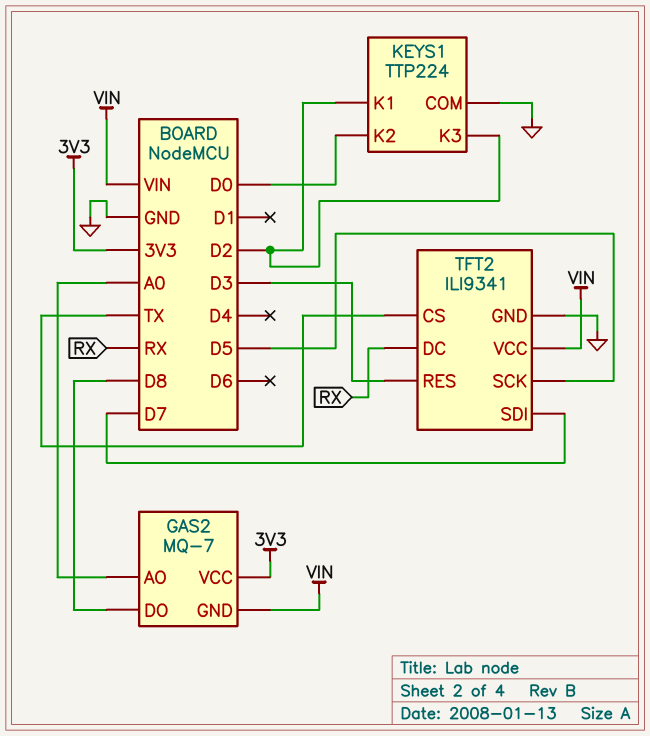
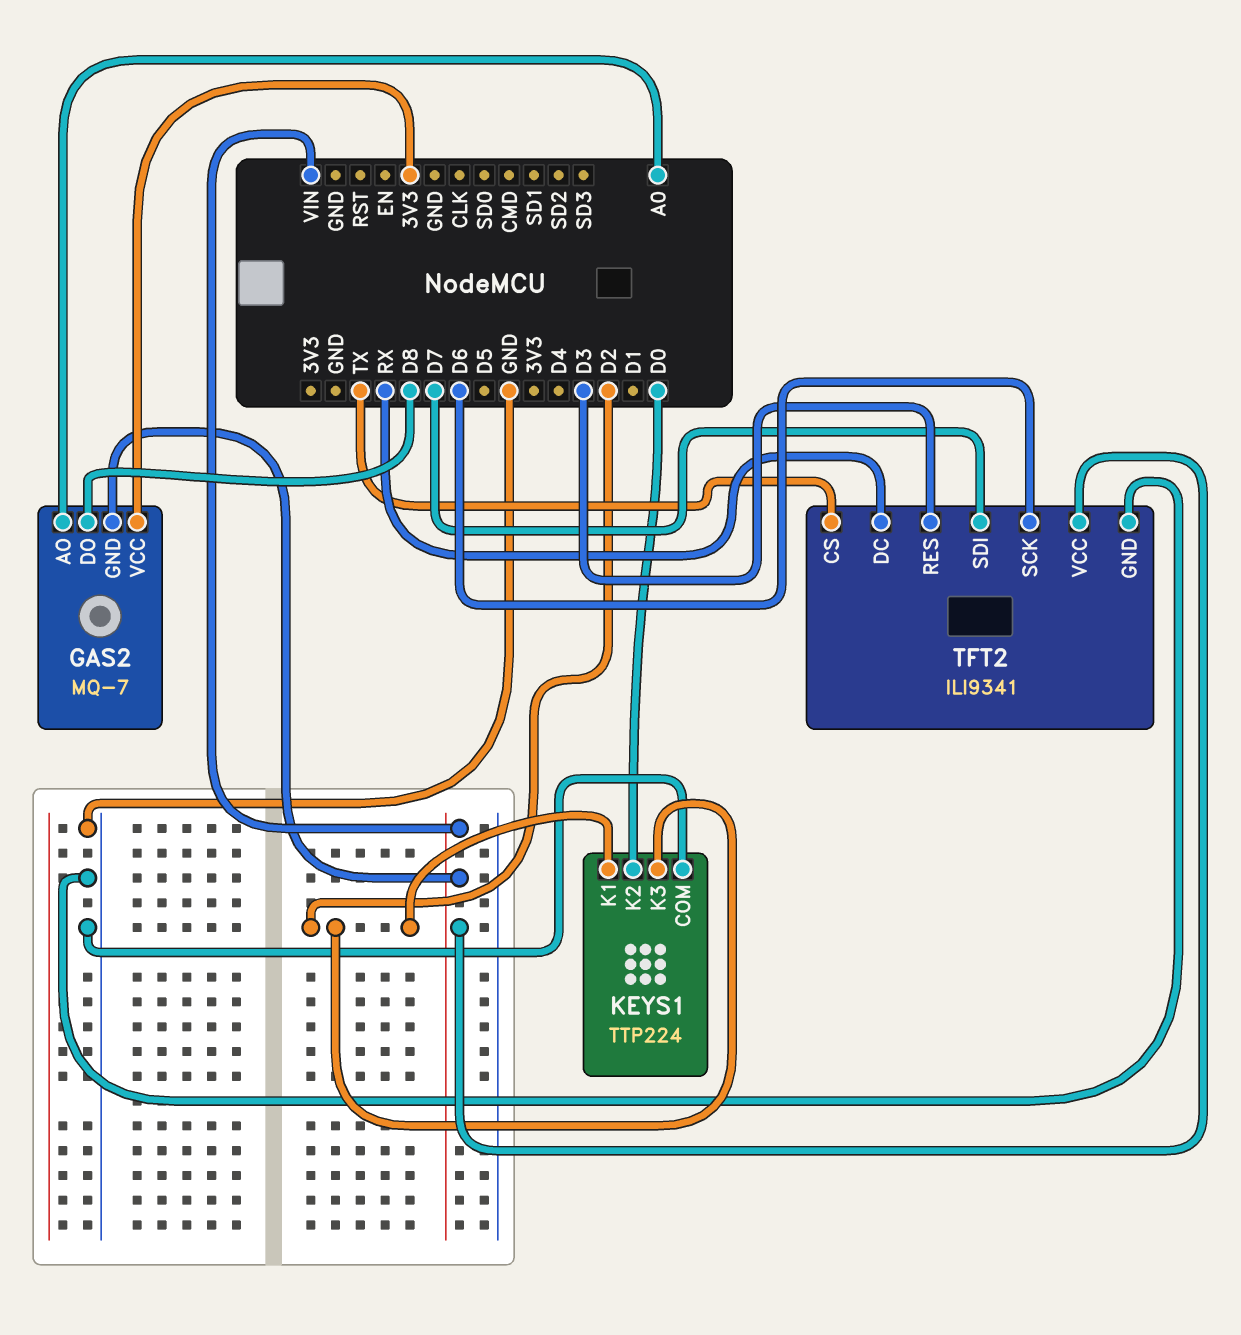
TFT2 pin SCK: D5 -> D6

